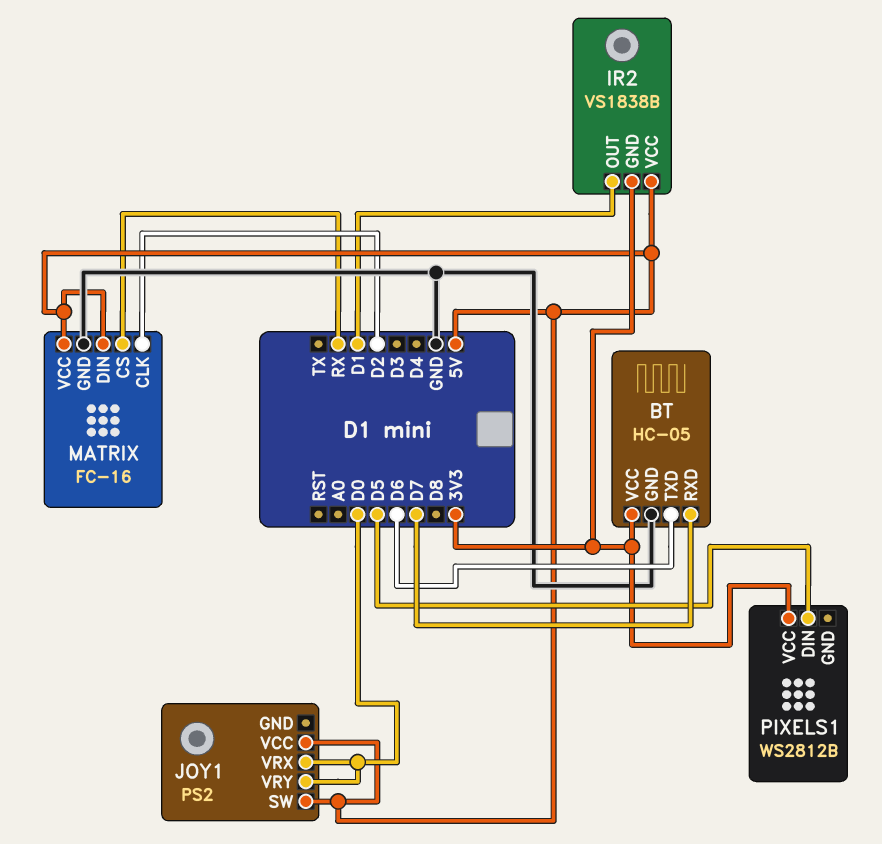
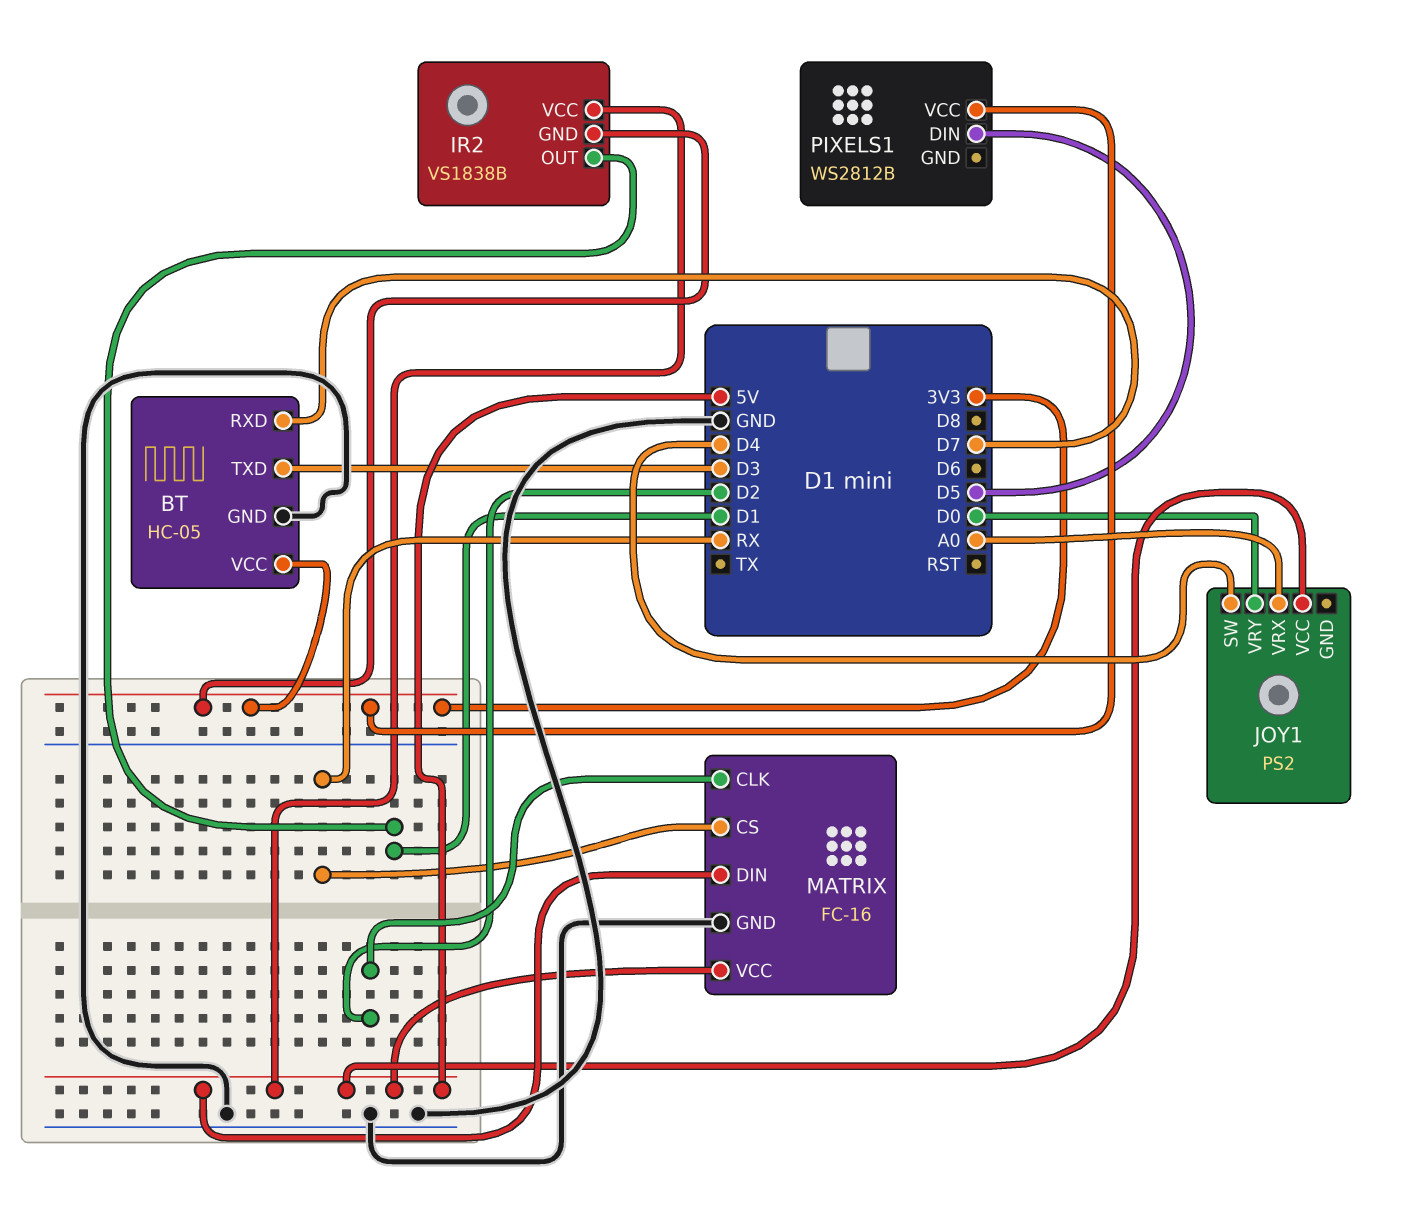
BT pin TXD: D6 -> D3
JOY1 pin SW: 5V -> D4
JOY1 pin VRX: D0 -> A0

